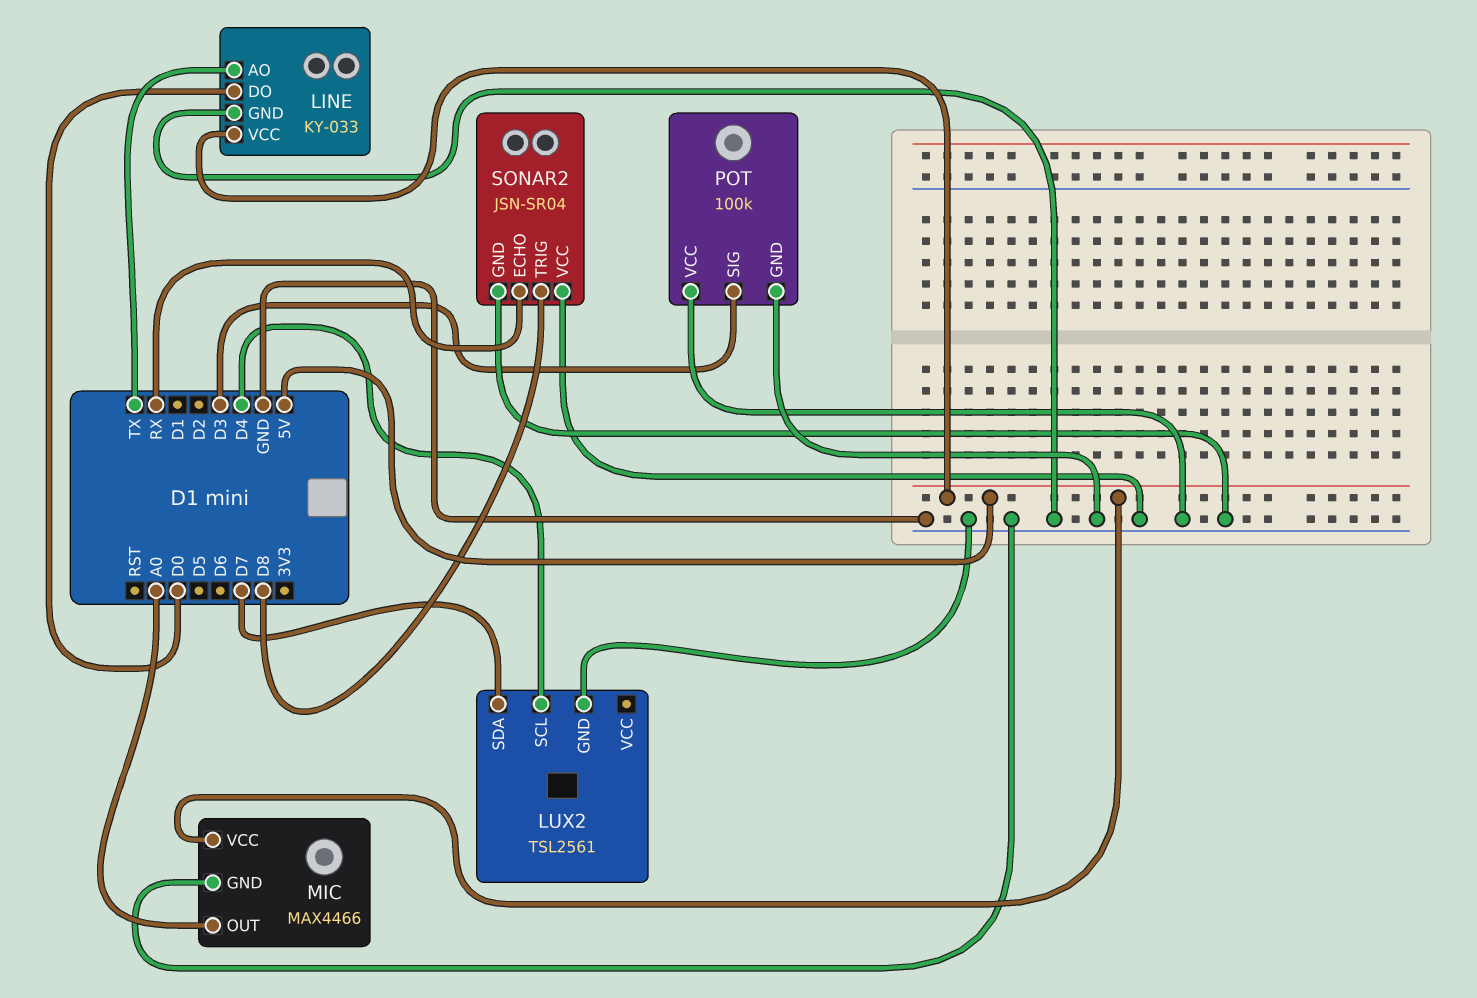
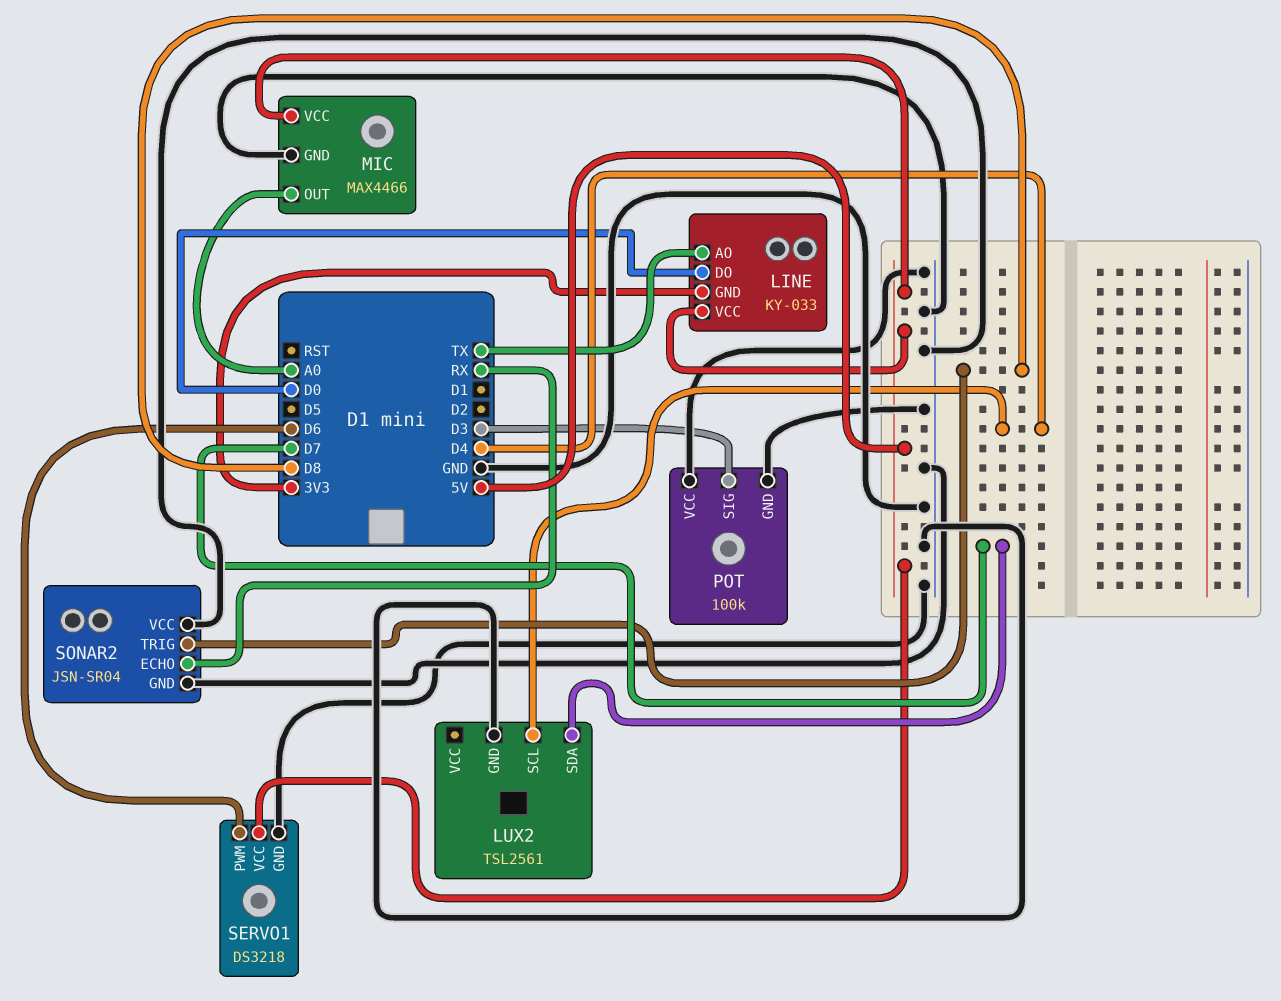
LINE pin GND: GND -> 3V3
SERVO1: none -> DS3218
SERVO1 pin GND: none -> GND
SERVO1 pin PWM: none -> D6
SERVO1 pin VCC: none -> 5V

